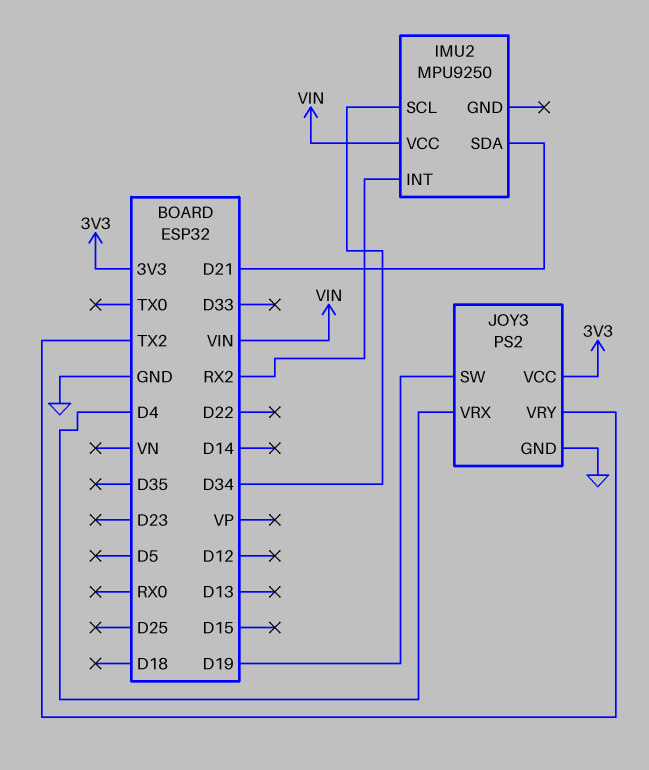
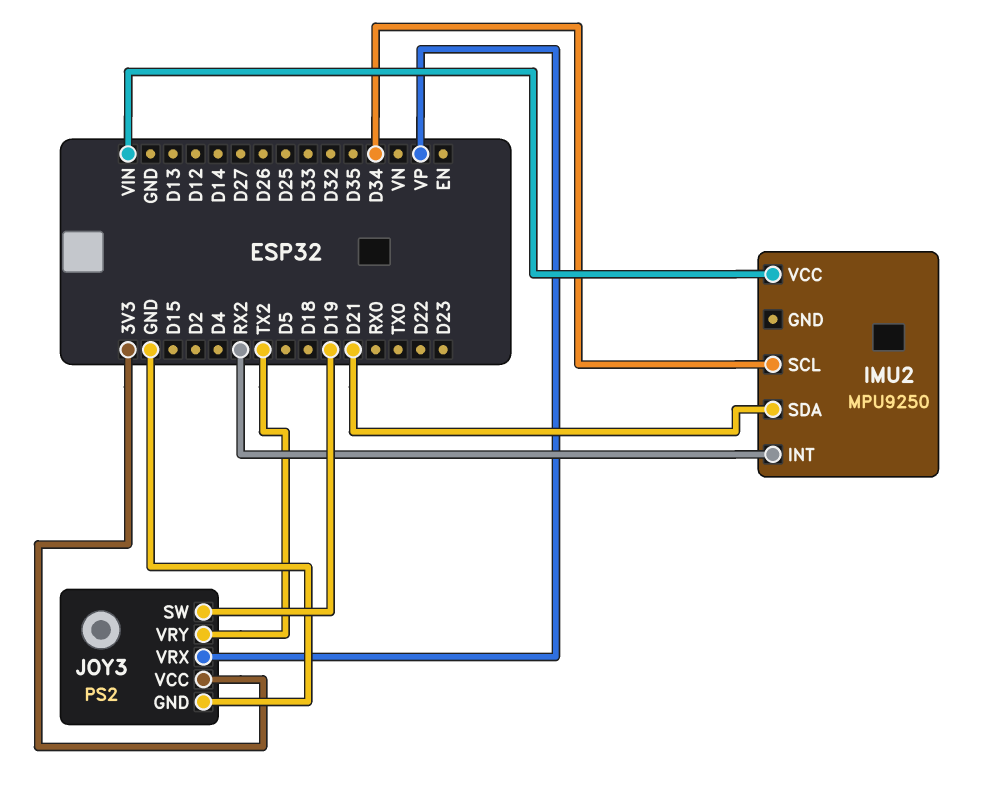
JOY3 pin VRX: D4 -> VP

